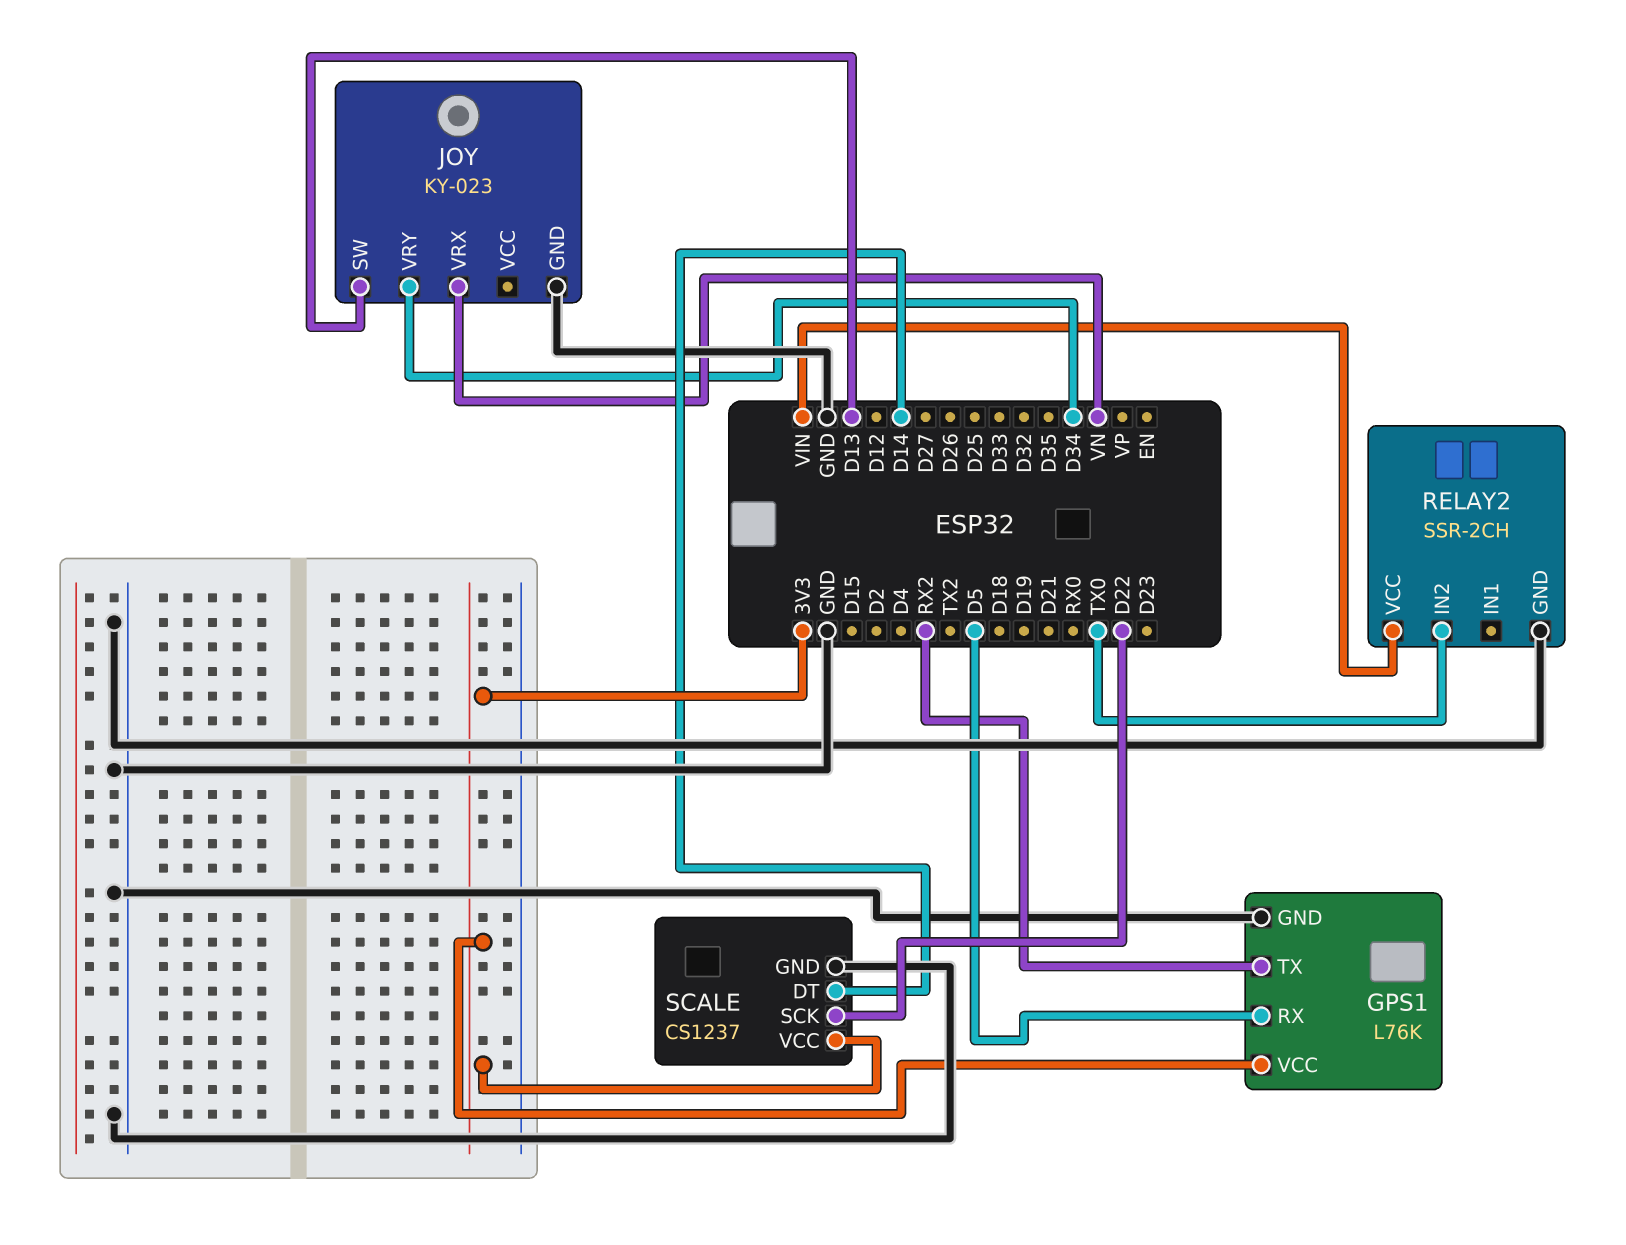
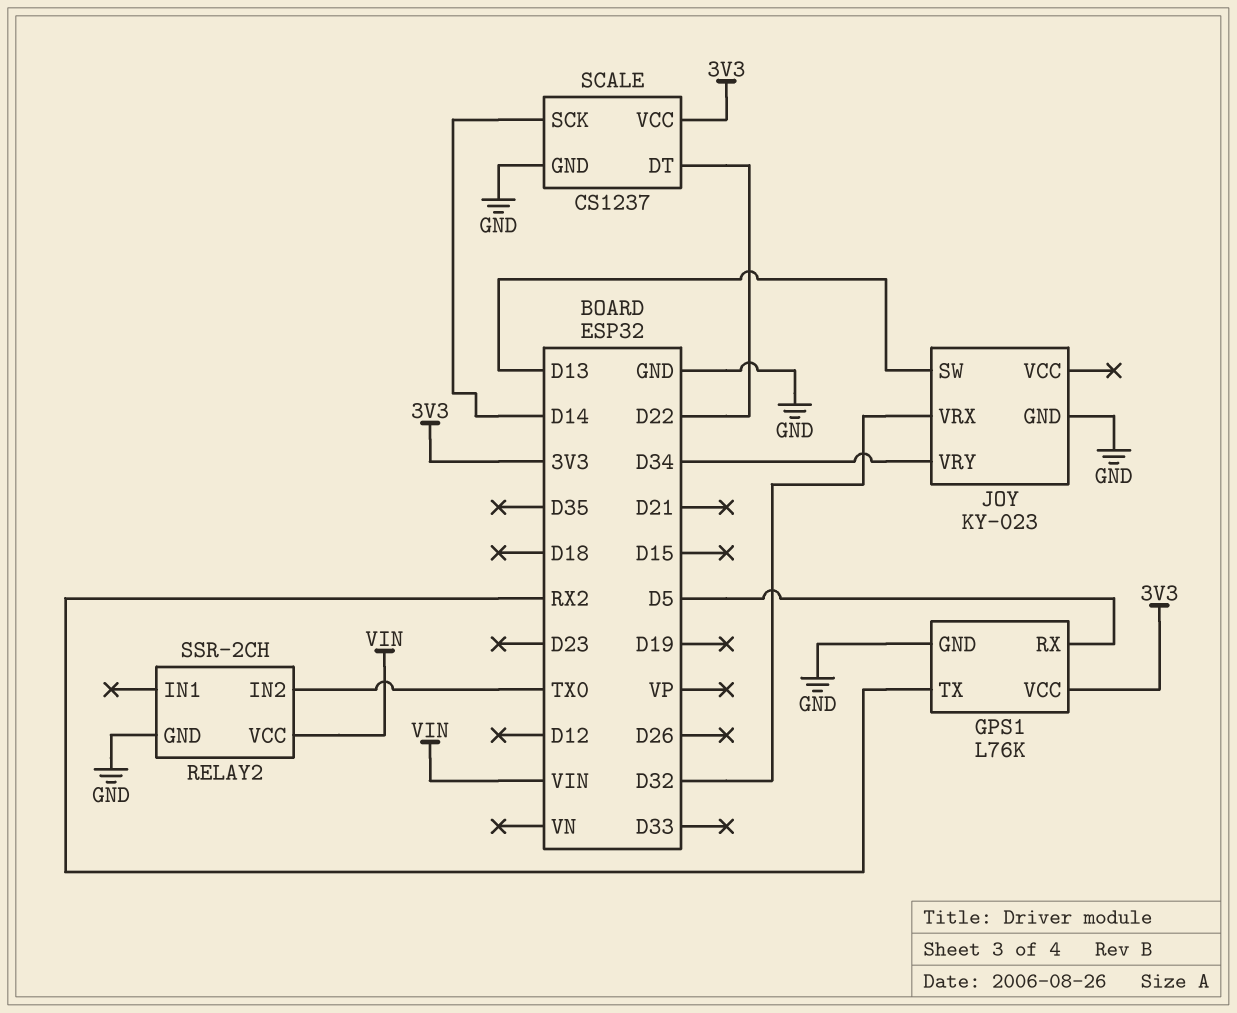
JOY pin VRX: VN -> D32
SCALE pin DT: D14 -> D22
SCALE pin SCK: D22 -> D14

